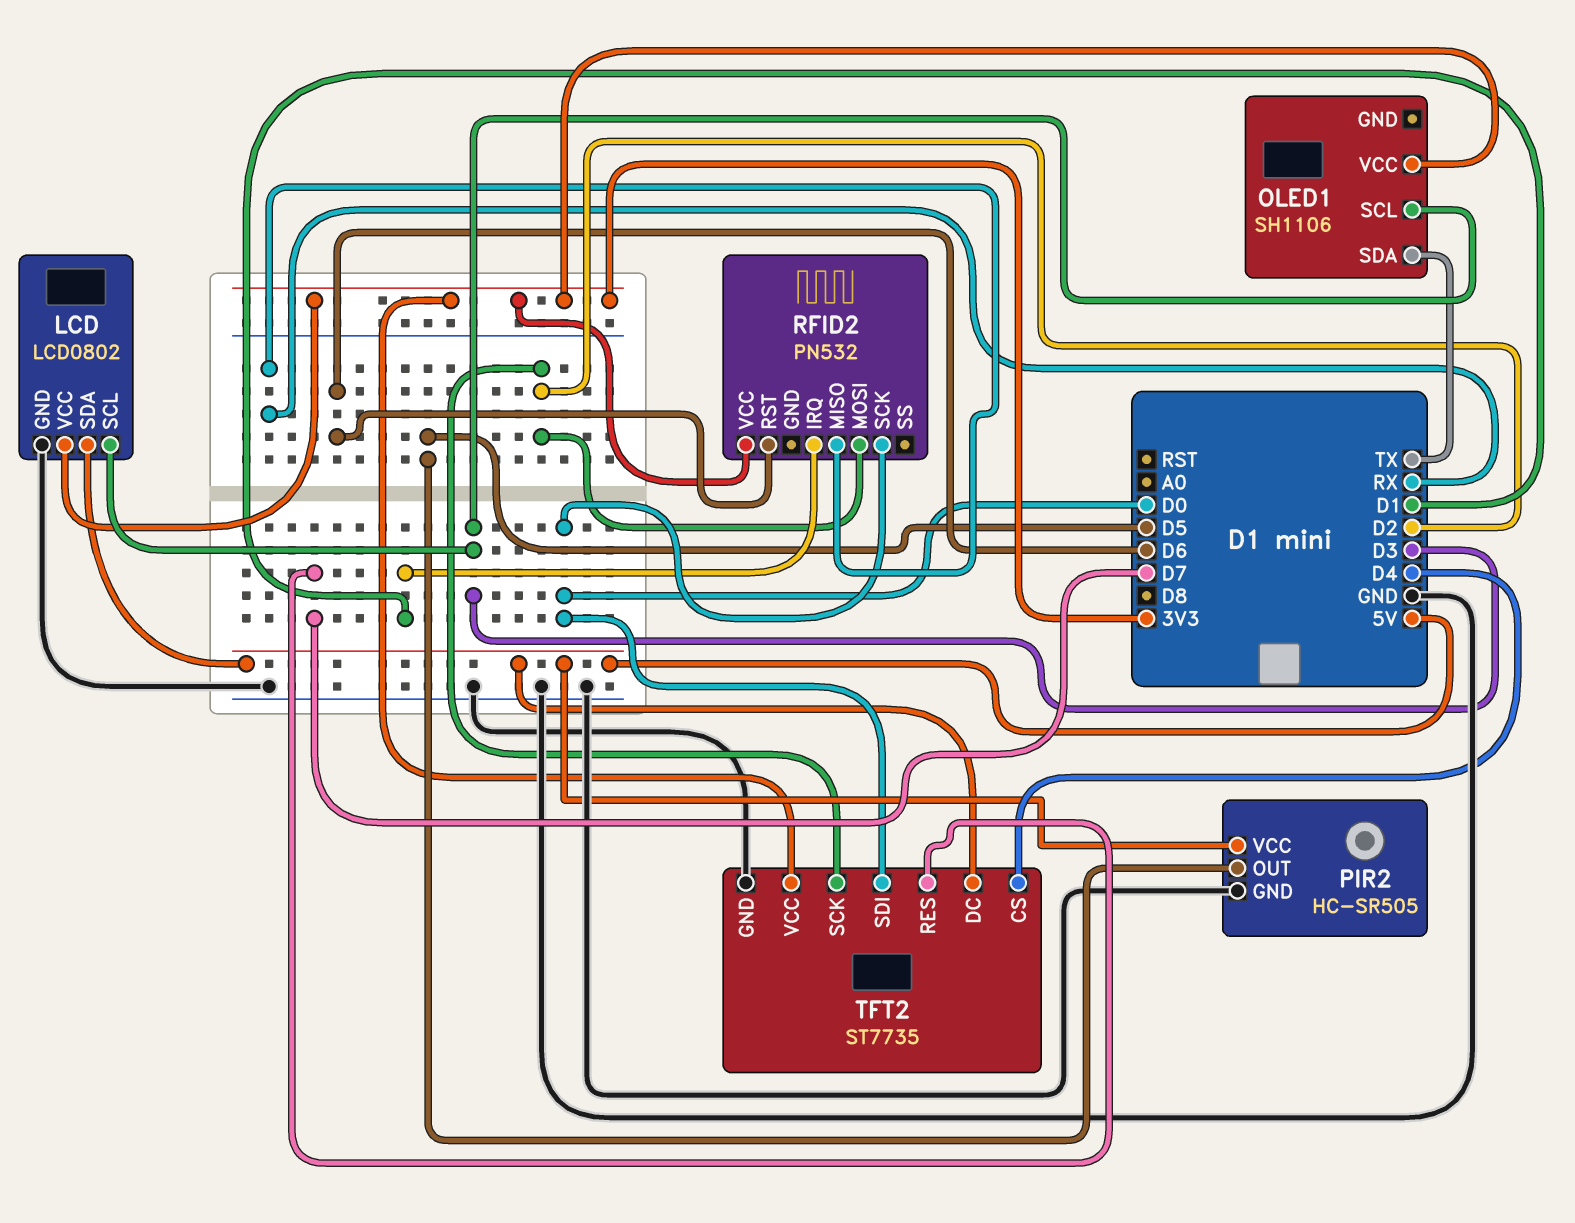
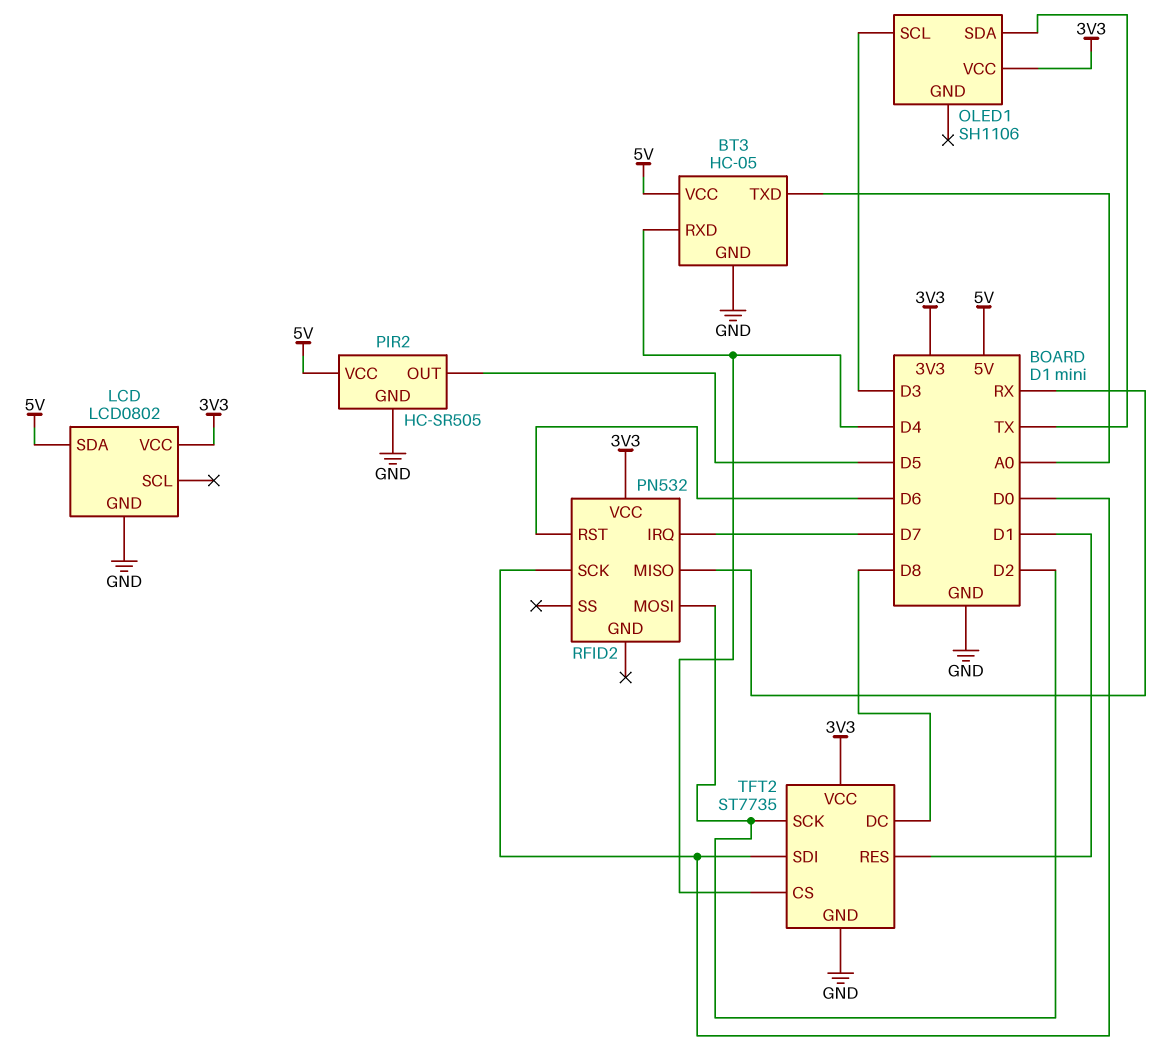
BT3: none -> HC-05
BT3 pin GND: none -> GND
BT3 pin RXD: none -> D4
BT3 pin TXD: none -> A0
BT3 pin VCC: none -> 5V
LCD pin SCL: D3 -> none
RFID2 pin IRQ: D1 -> D7
TFT2 pin DC: 5V -> D8
TFT2 pin RES: D7 -> D1

